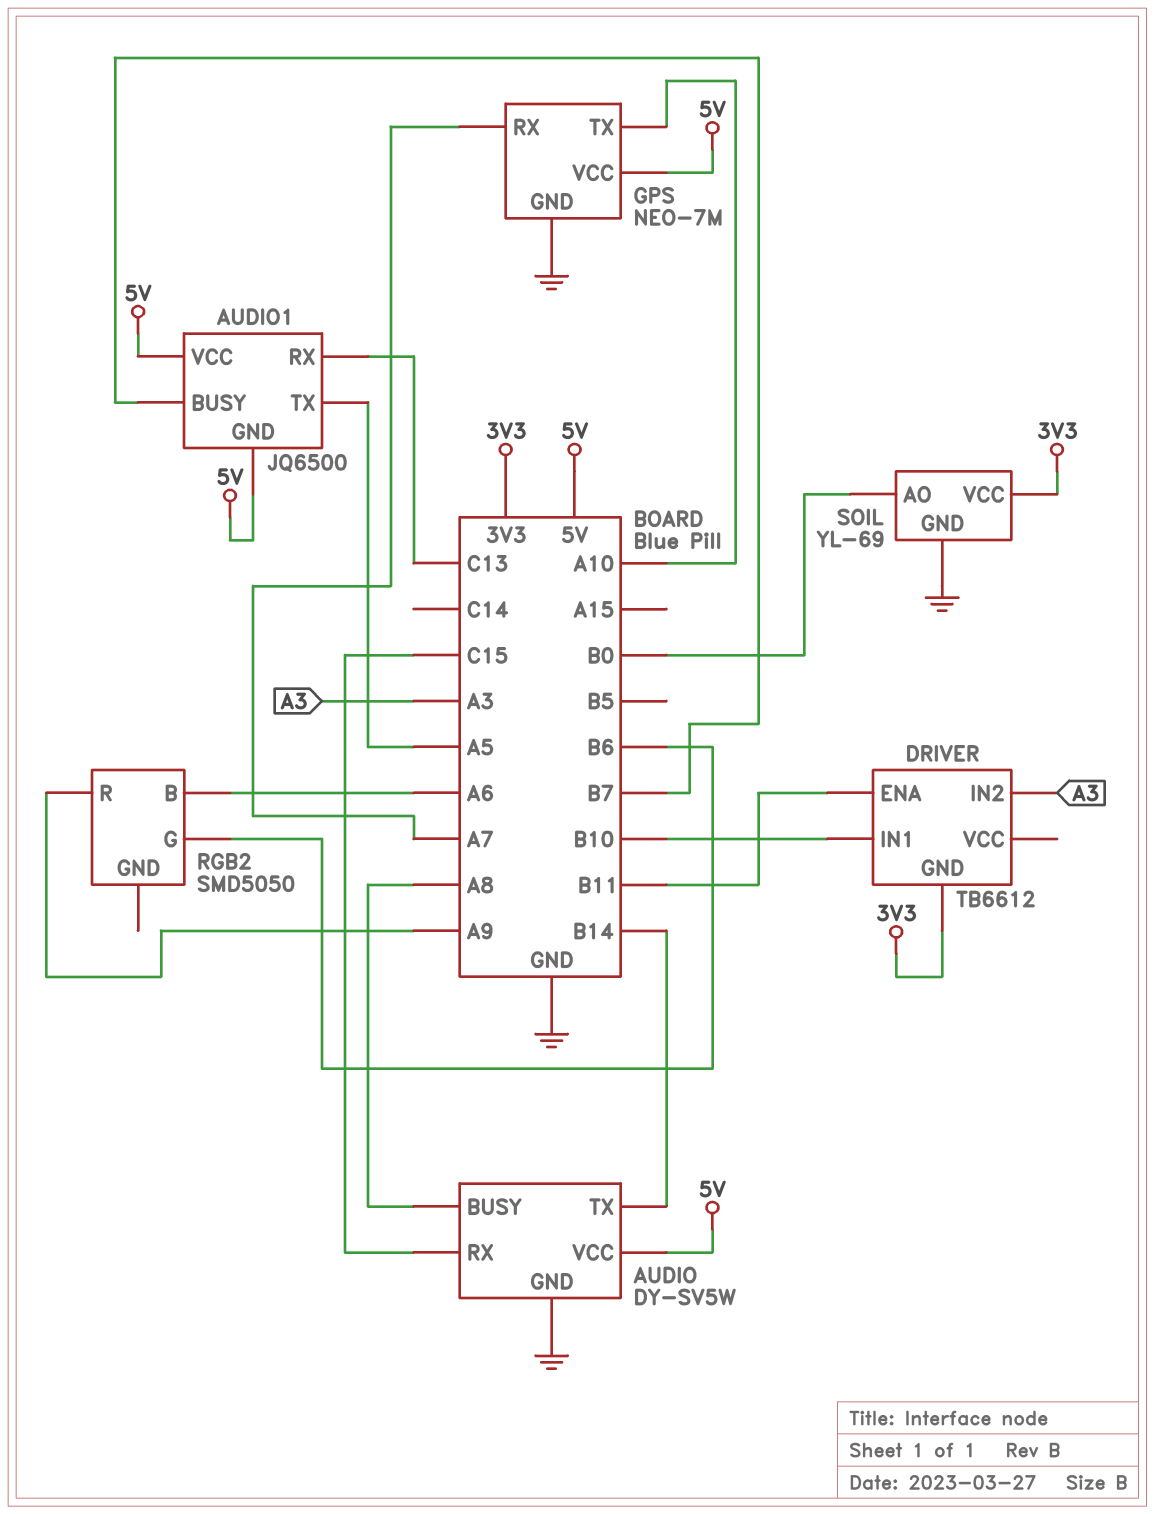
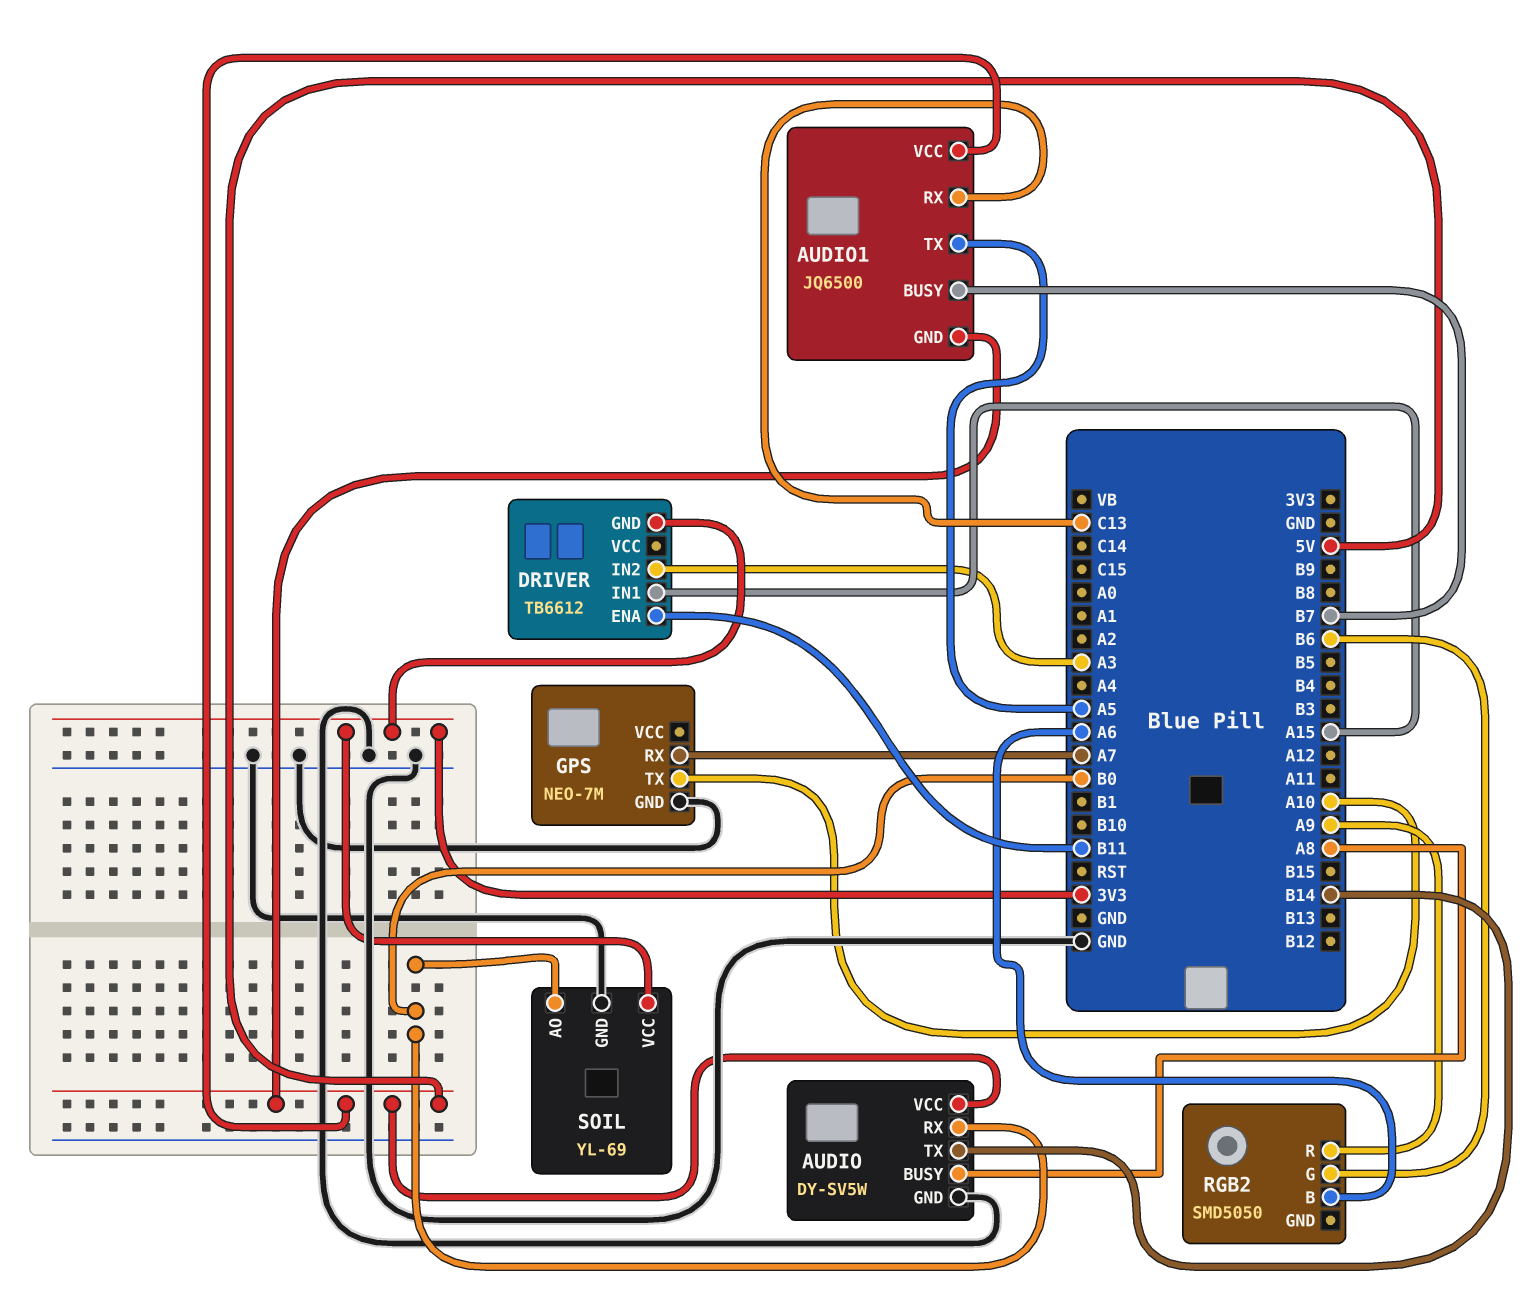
AUDIO pin RX: C15 -> B0
DRIVER pin IN1: B10 -> A15
GPS pin VCC: 5V -> none

